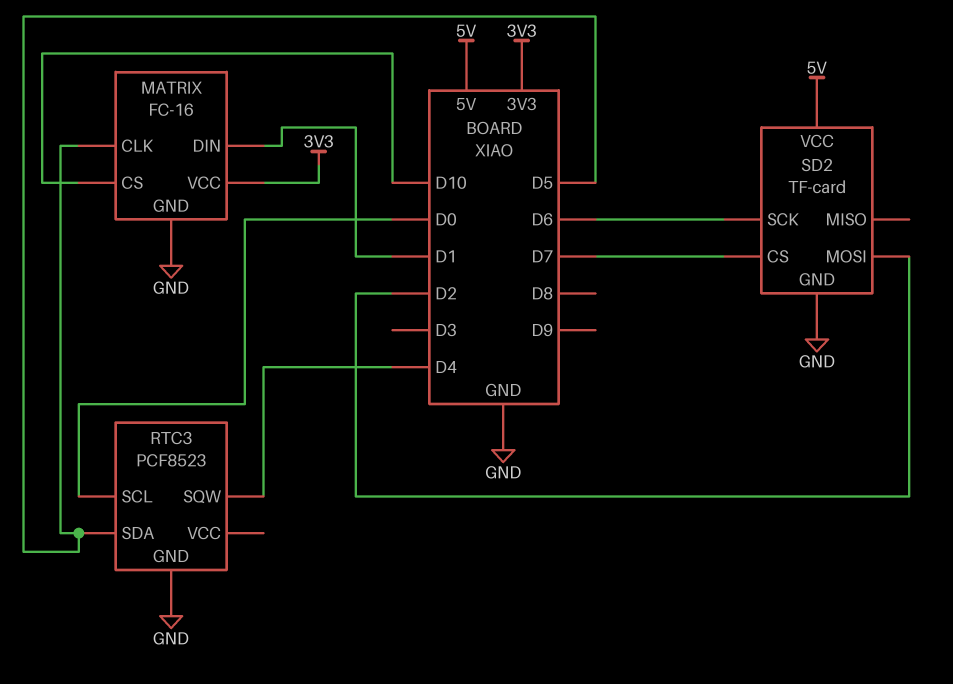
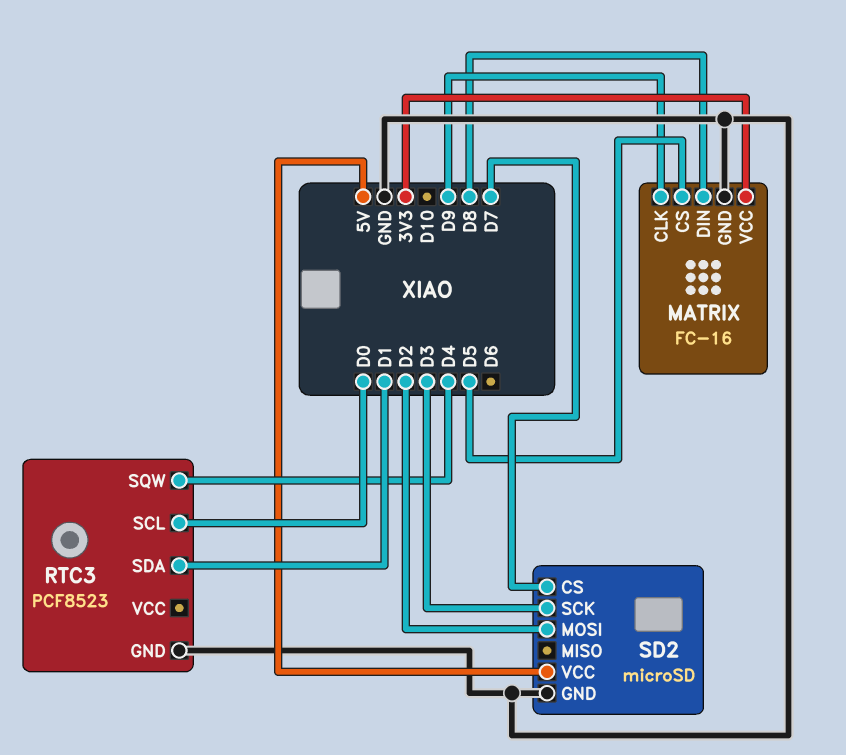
MATRIX pin CLK: D5 -> D9
MATRIX pin CS: D10 -> D5
MATRIX pin DIN: D1 -> D8
RTC3 pin SDA: D5 -> D1
SD2: TF-card -> microSD
SD2 pin SCK: D6 -> D3

